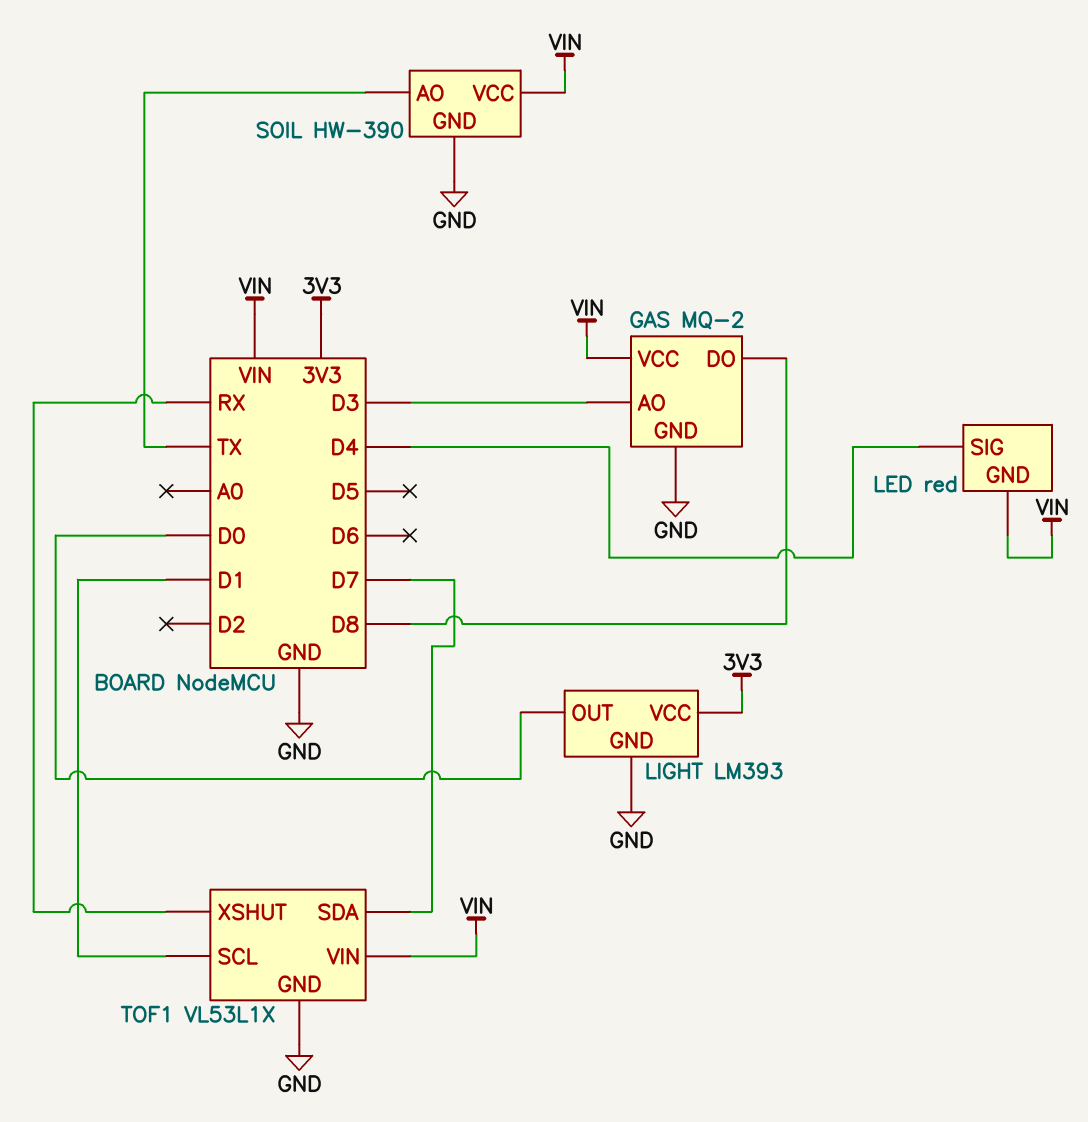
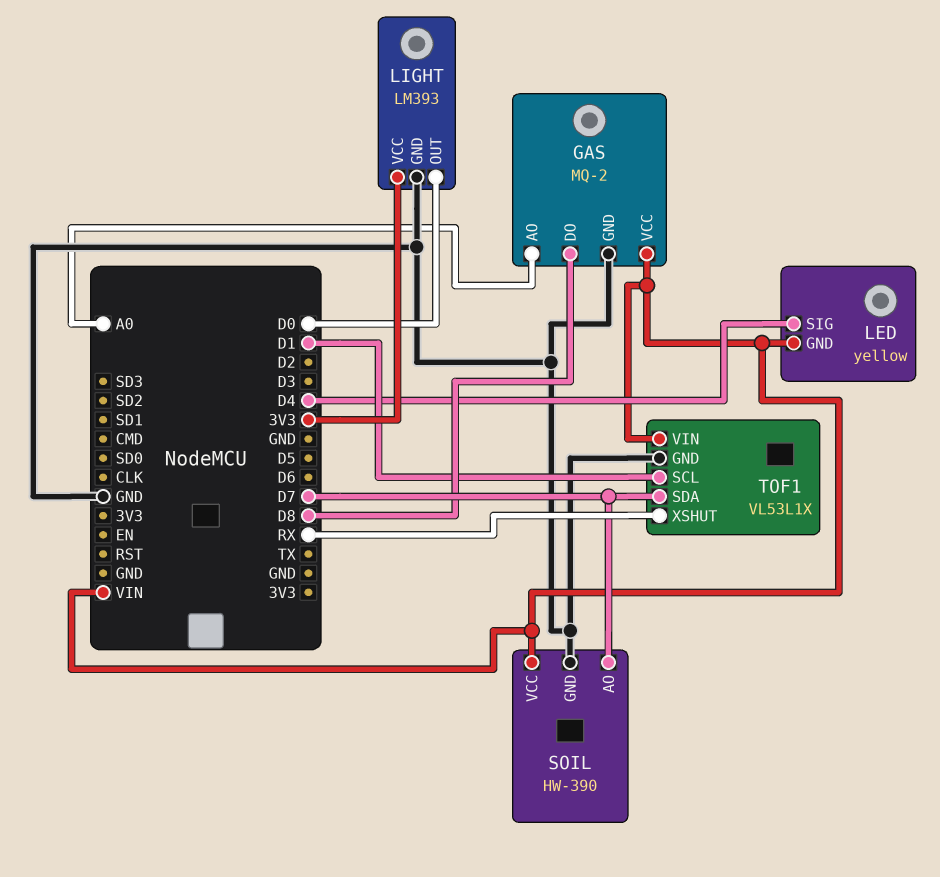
GAS pin AO: D3 -> A0
LED: red -> yellow
SOIL pin AO: TX -> D7

